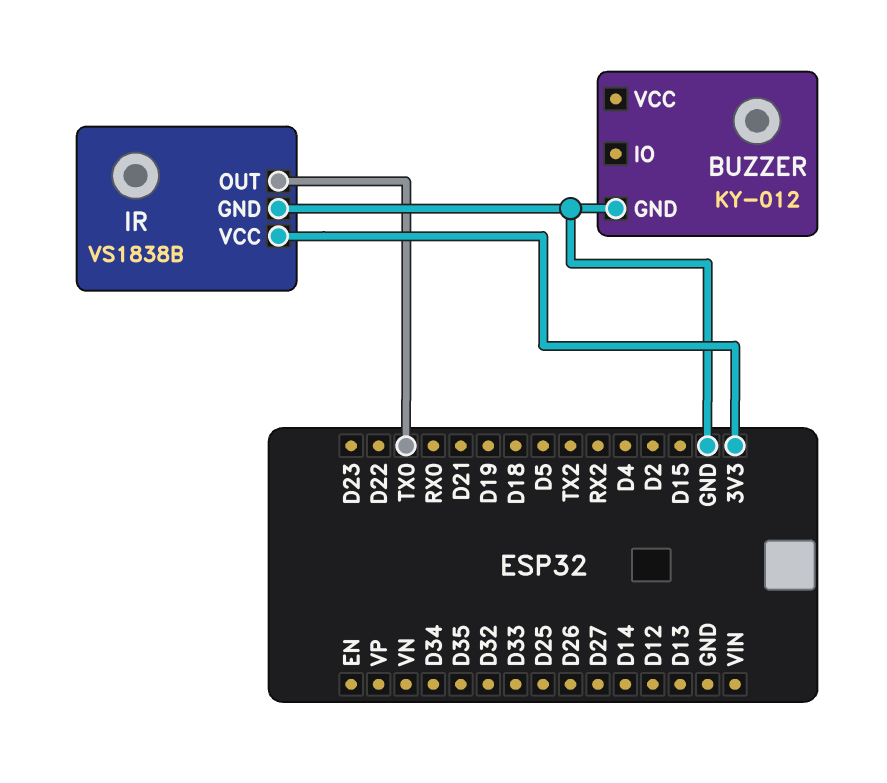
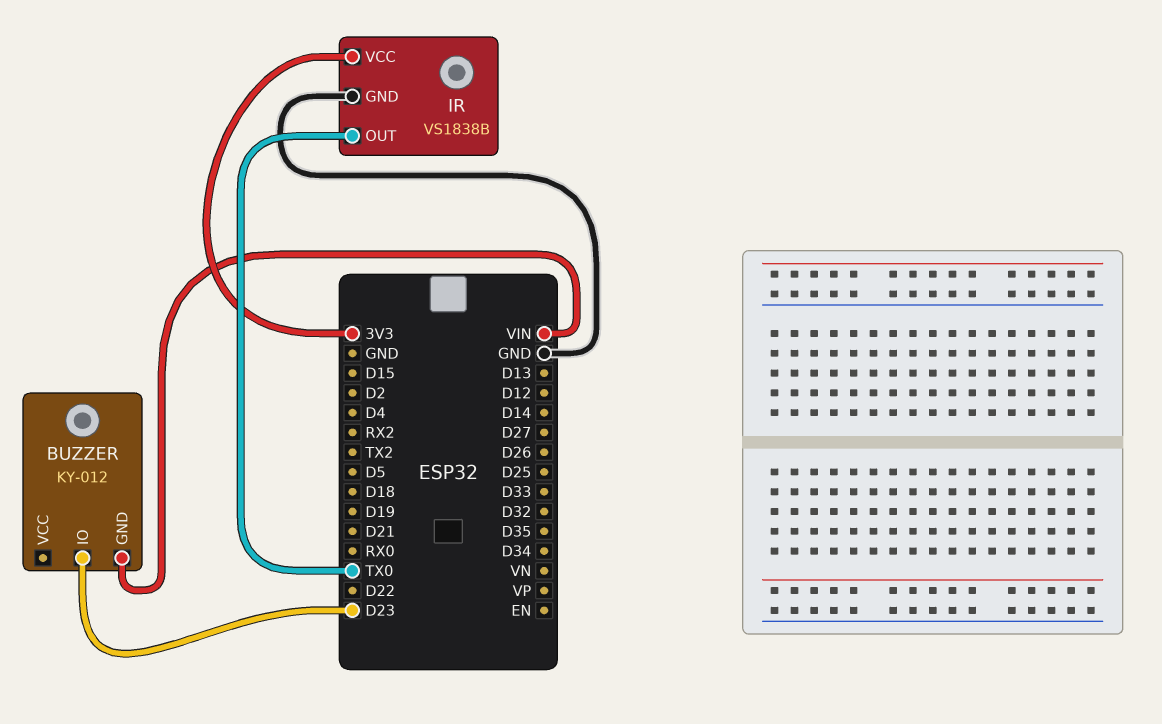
BUZZER pin GND: GND -> VIN
BUZZER pin IO: none -> D23

